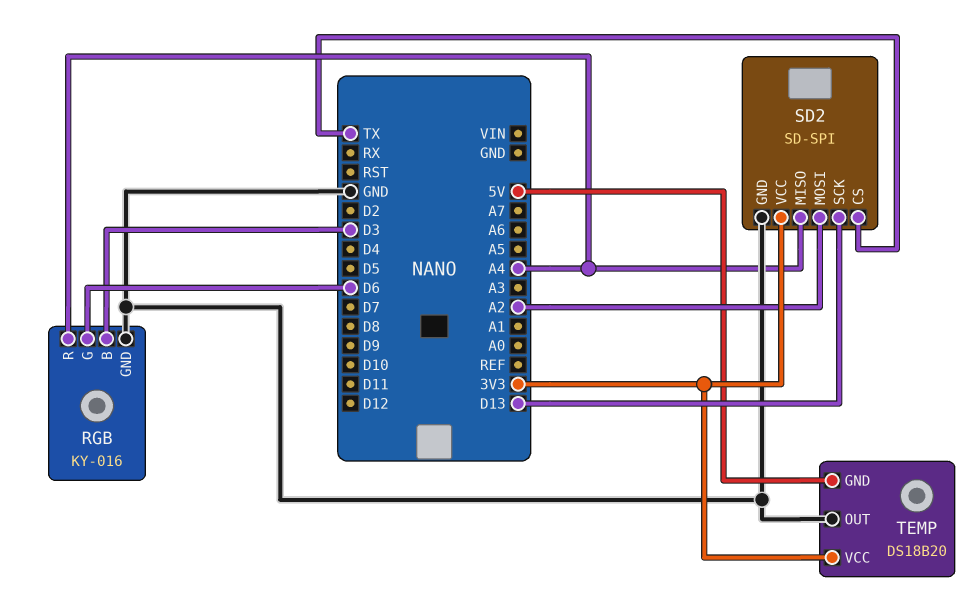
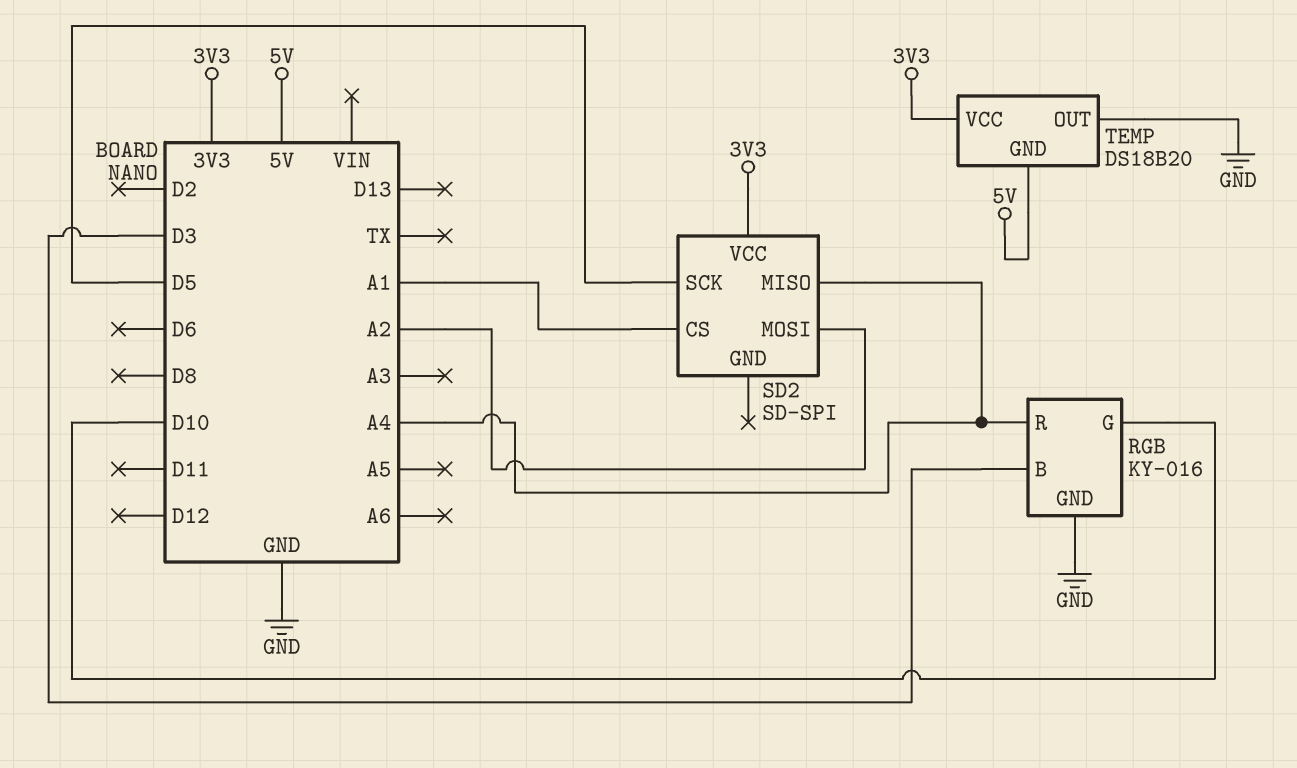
RGB pin G: D6 -> D10
SD2 pin CS: TX -> A1
SD2 pin GND: GND -> none
SD2 pin SCK: D13 -> D5

